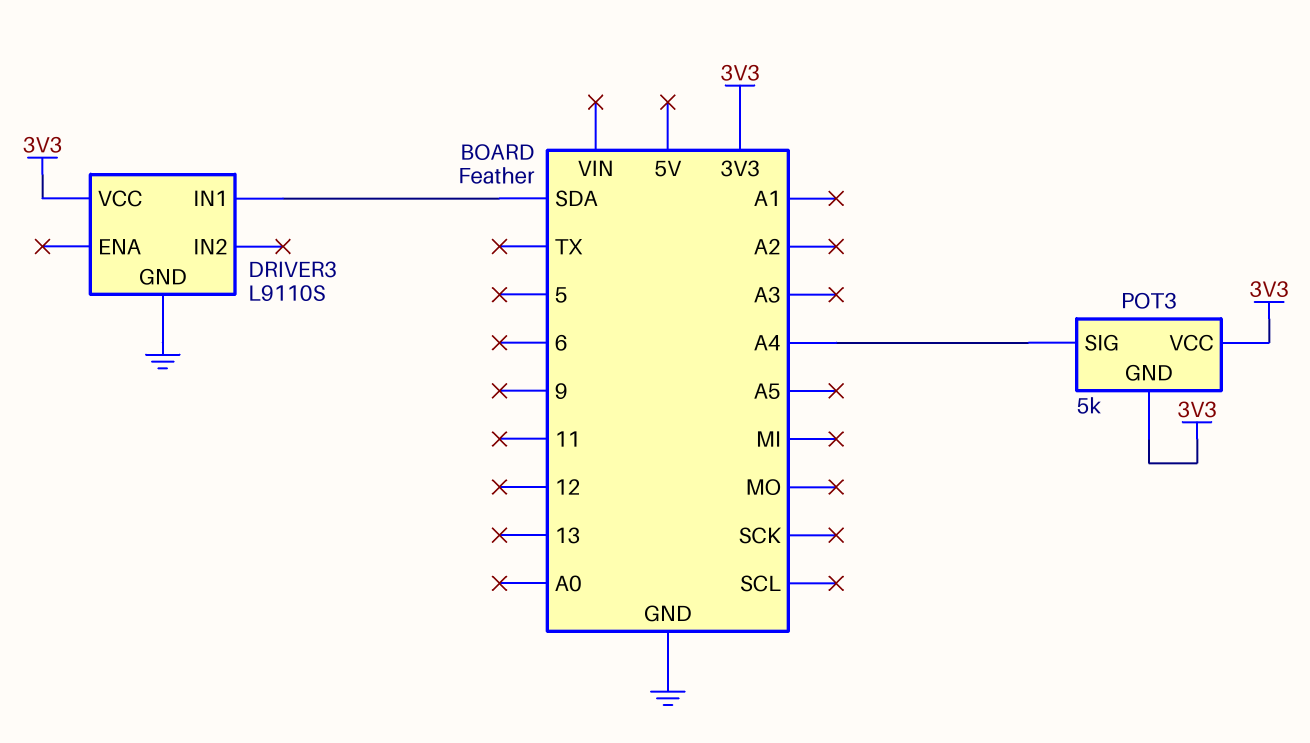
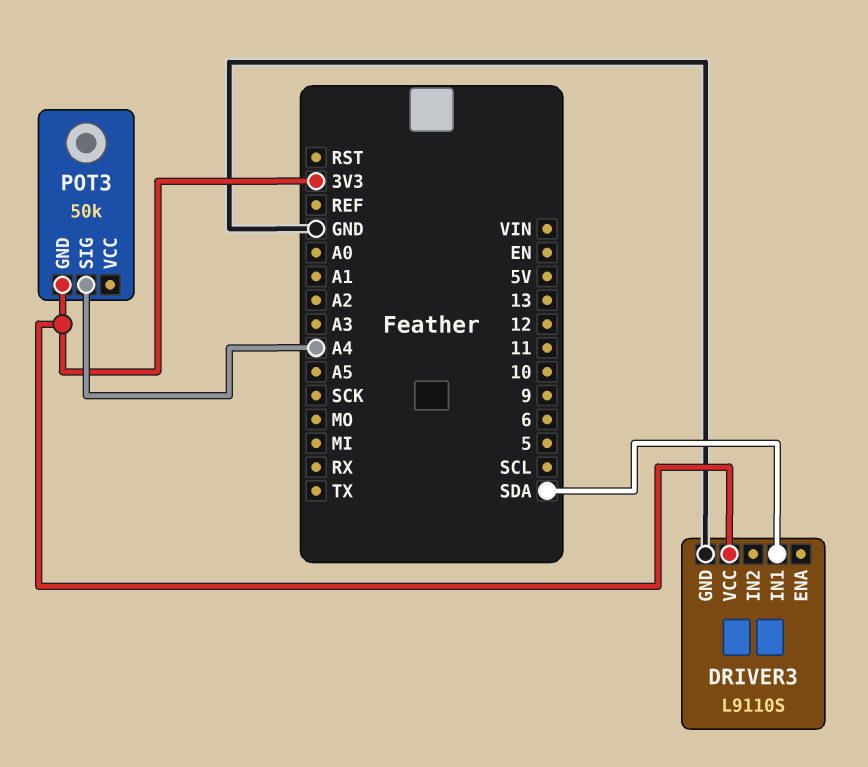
POT3: 5k -> 50k
POT3 pin VCC: 3V3 -> none

